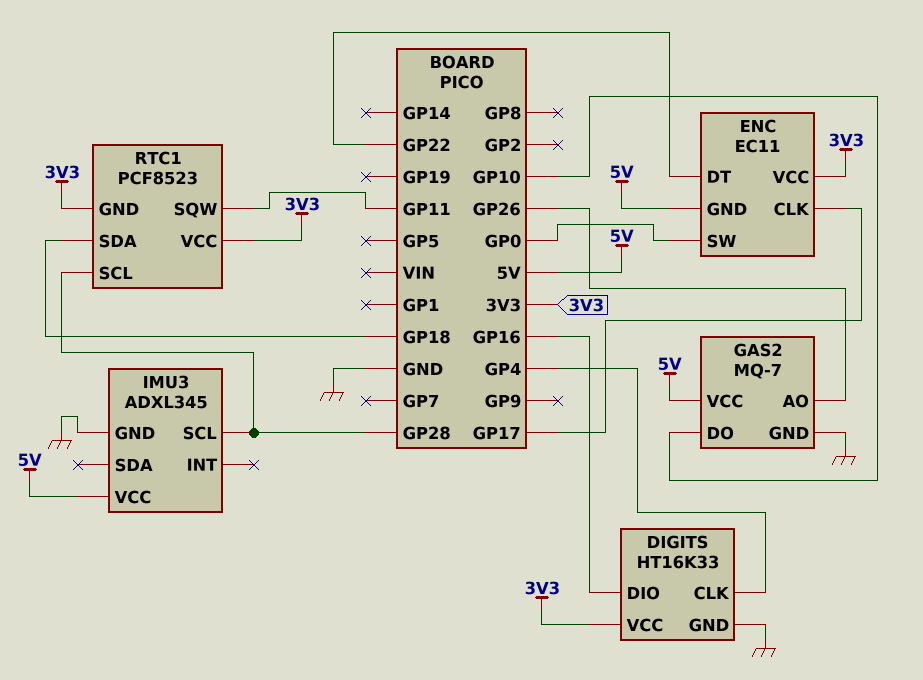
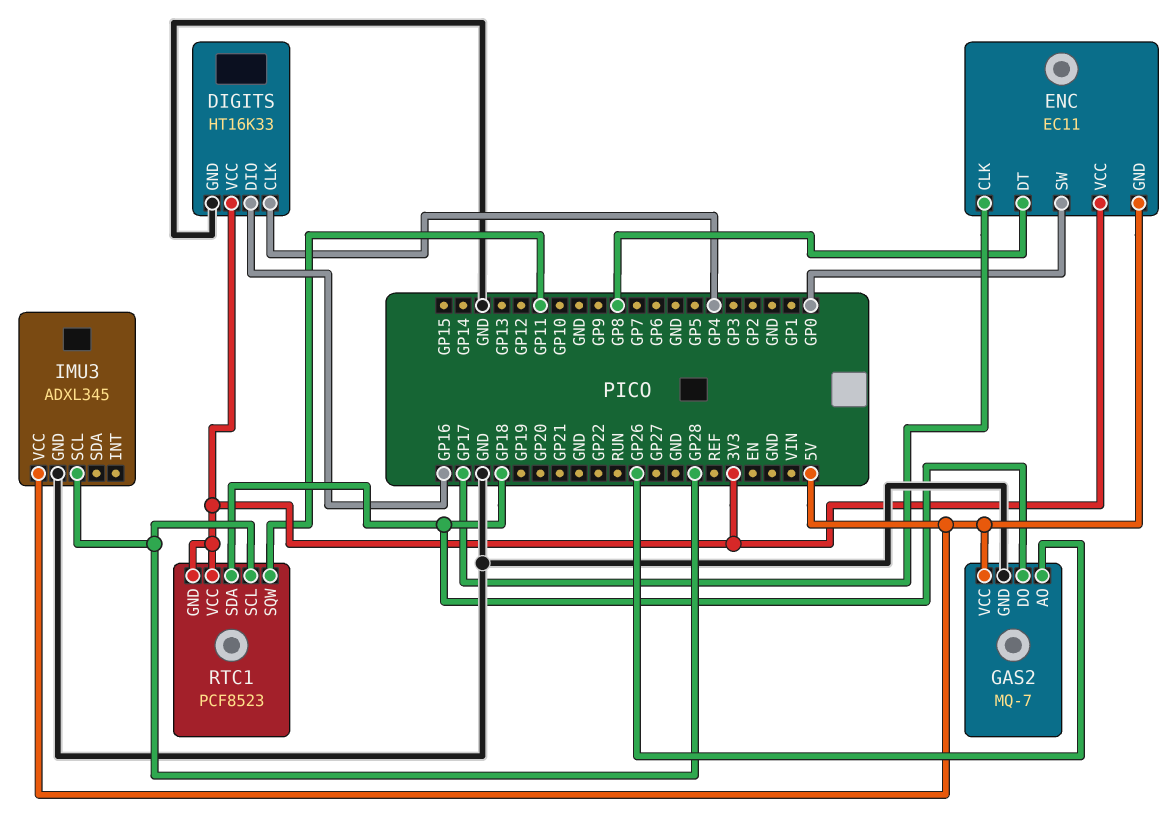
ENC pin DT: GP22 -> GP8
GAS2 pin DO: GP10 -> GP18

